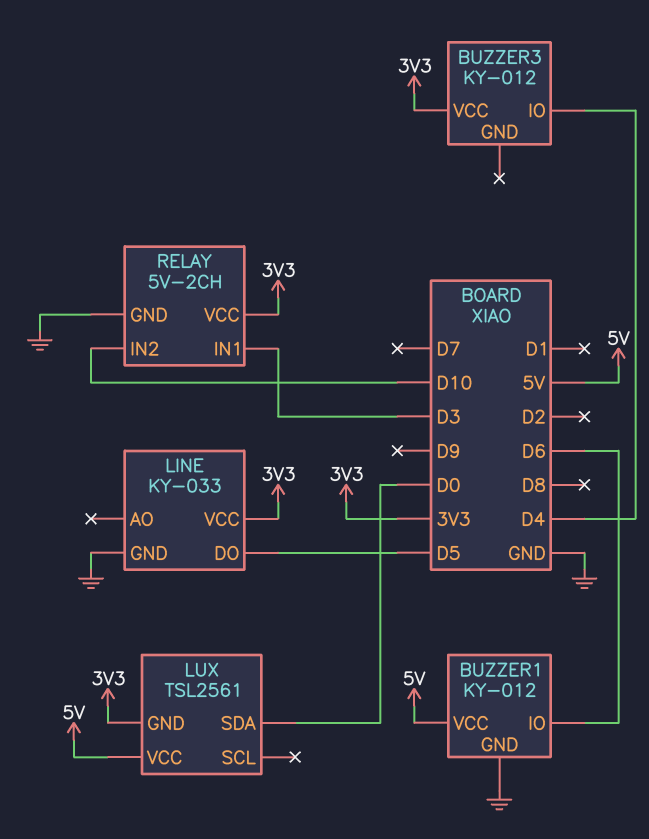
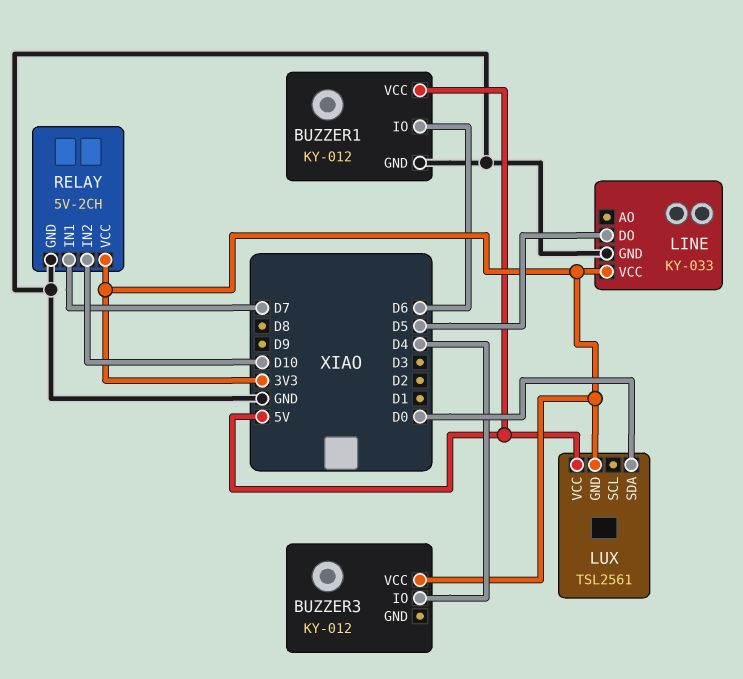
RELAY pin IN1: D3 -> D7

